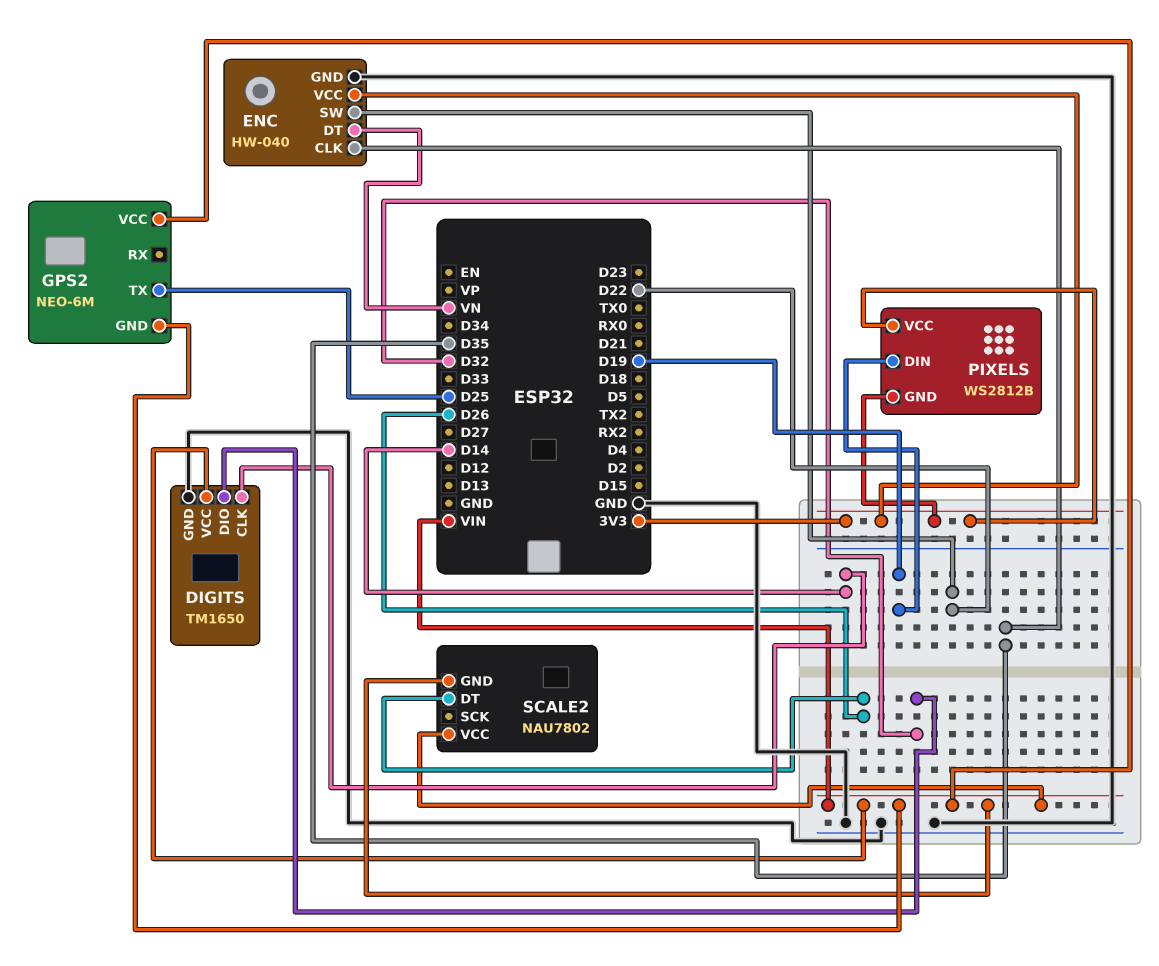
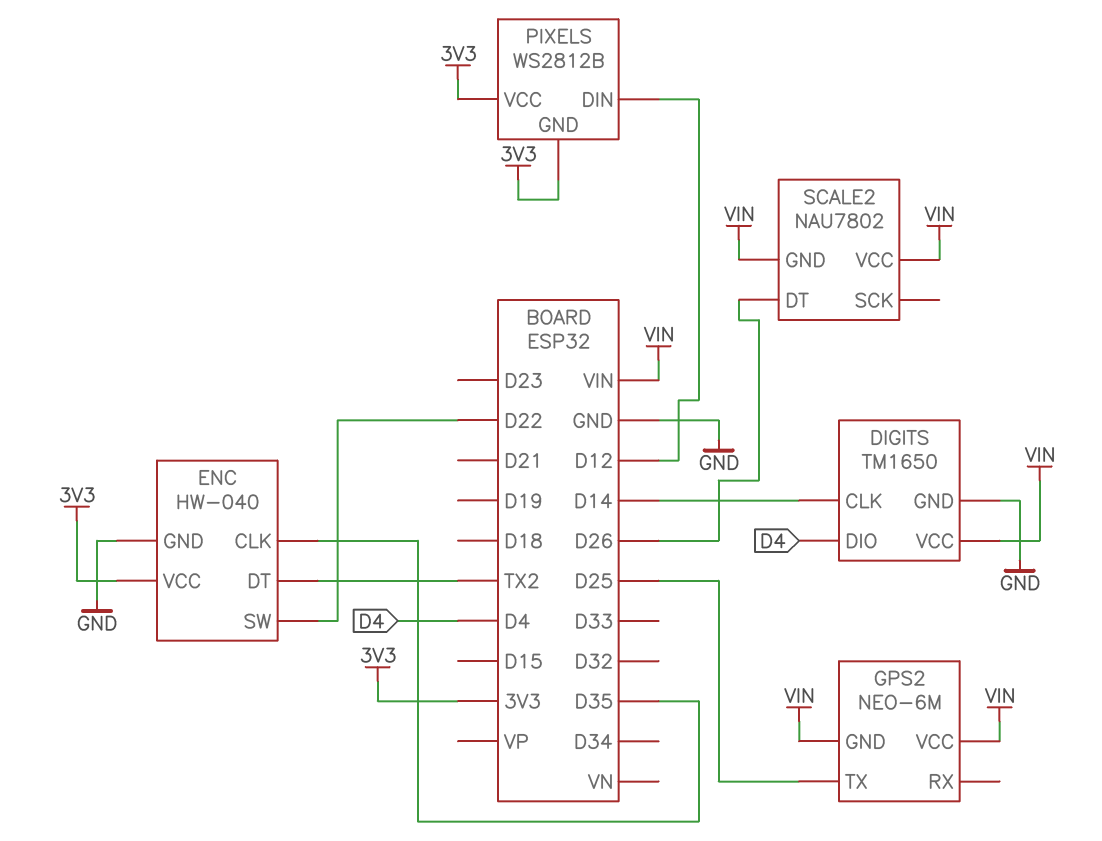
DIGITS pin DIO: D32 -> D4
ENC pin DT: VN -> TX2
PIXELS pin DIN: D19 -> D12

